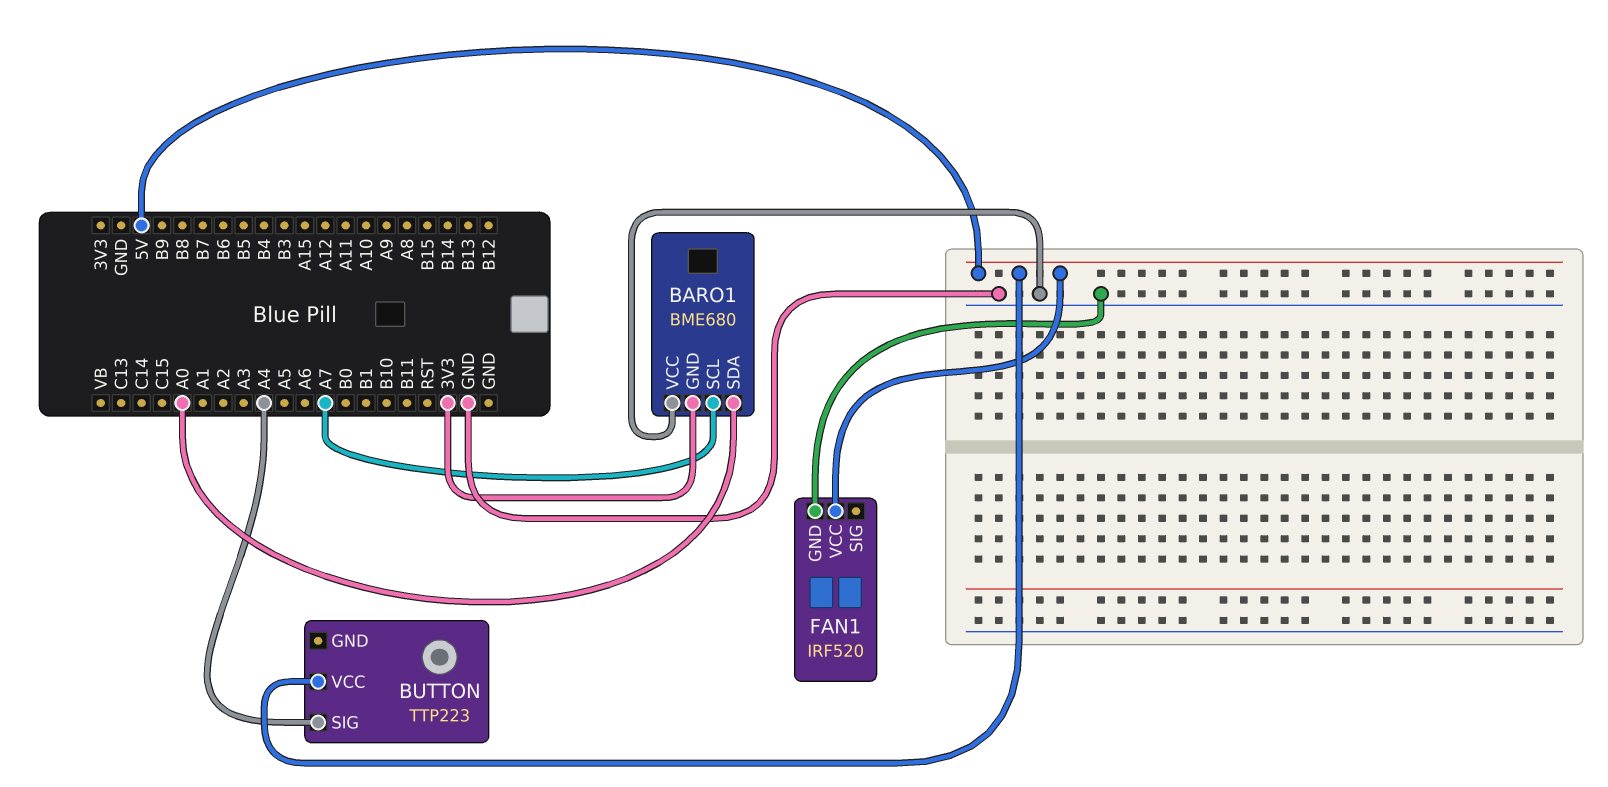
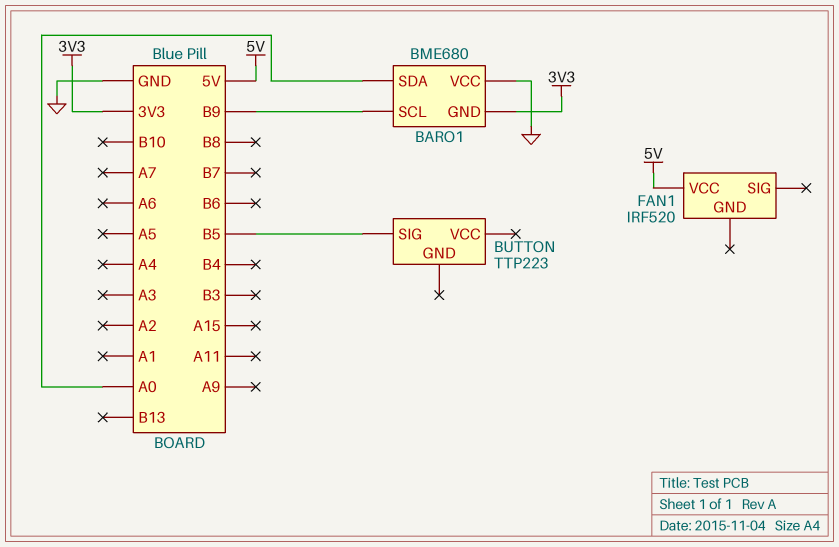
BARO1 pin SCL: A7 -> B9
BUTTON pin SIG: A4 -> B5
BUTTON pin VCC: 5V -> none
FAN1 pin GND: GND -> none

